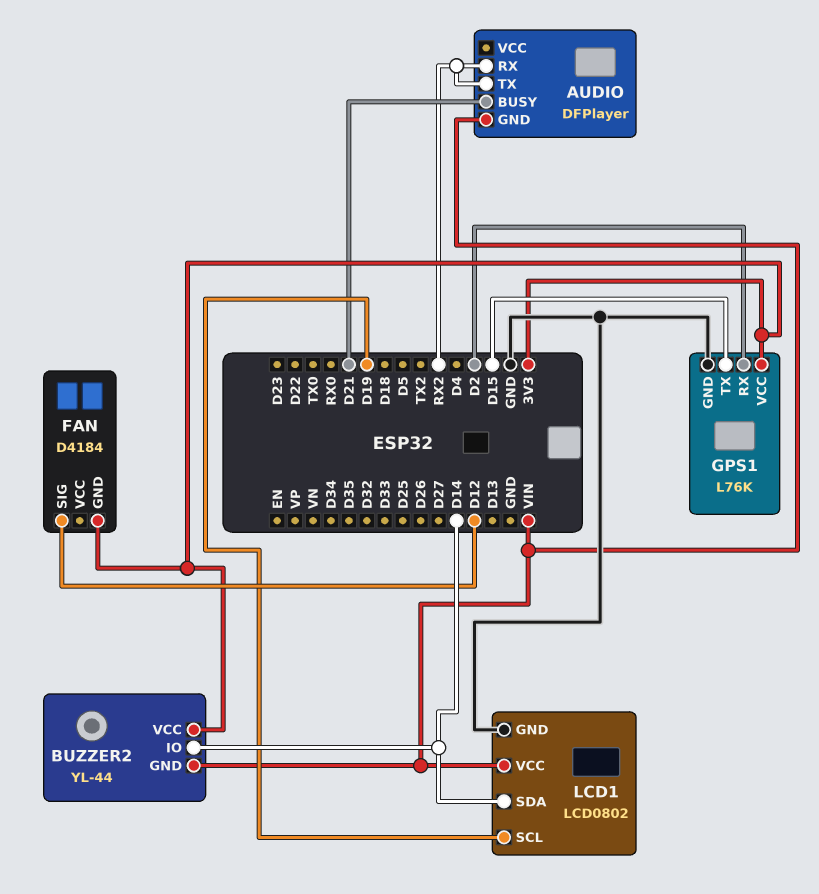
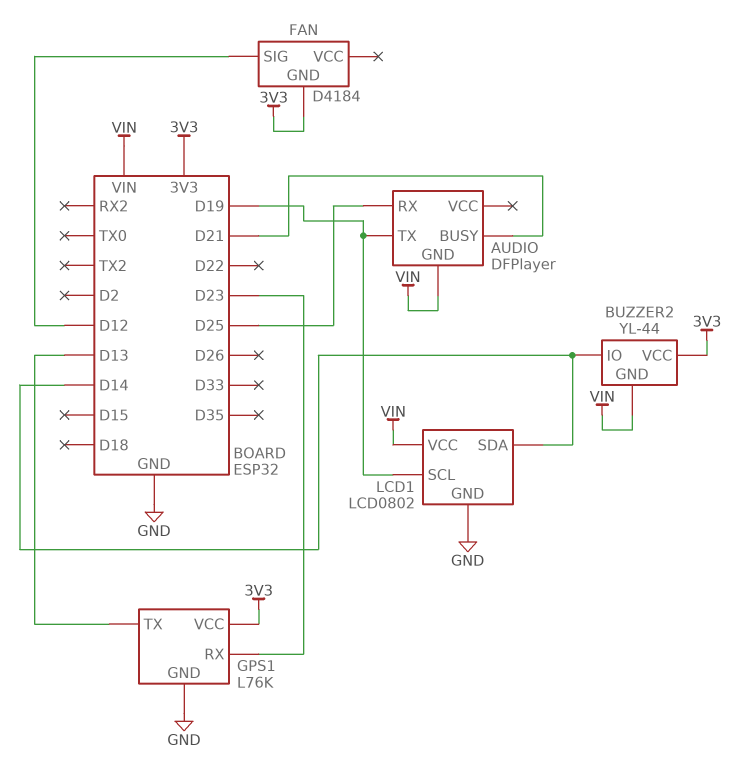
AUDIO pin RX: RX2 -> D25
AUDIO pin TX: RX2 -> D19
GPS1 pin RX: D2 -> D23
GPS1 pin TX: D15 -> D13

